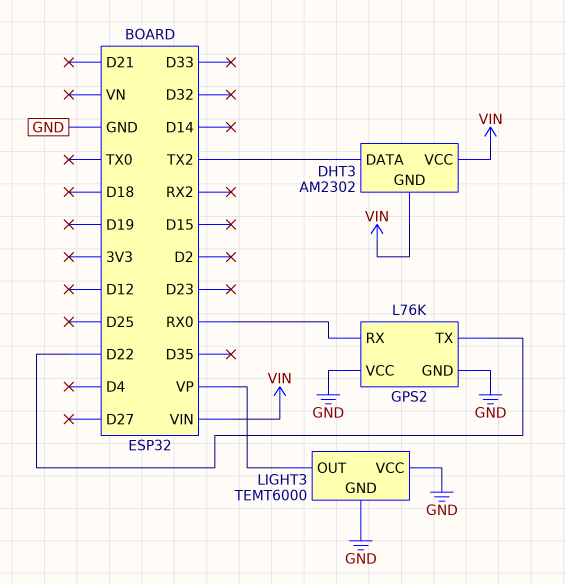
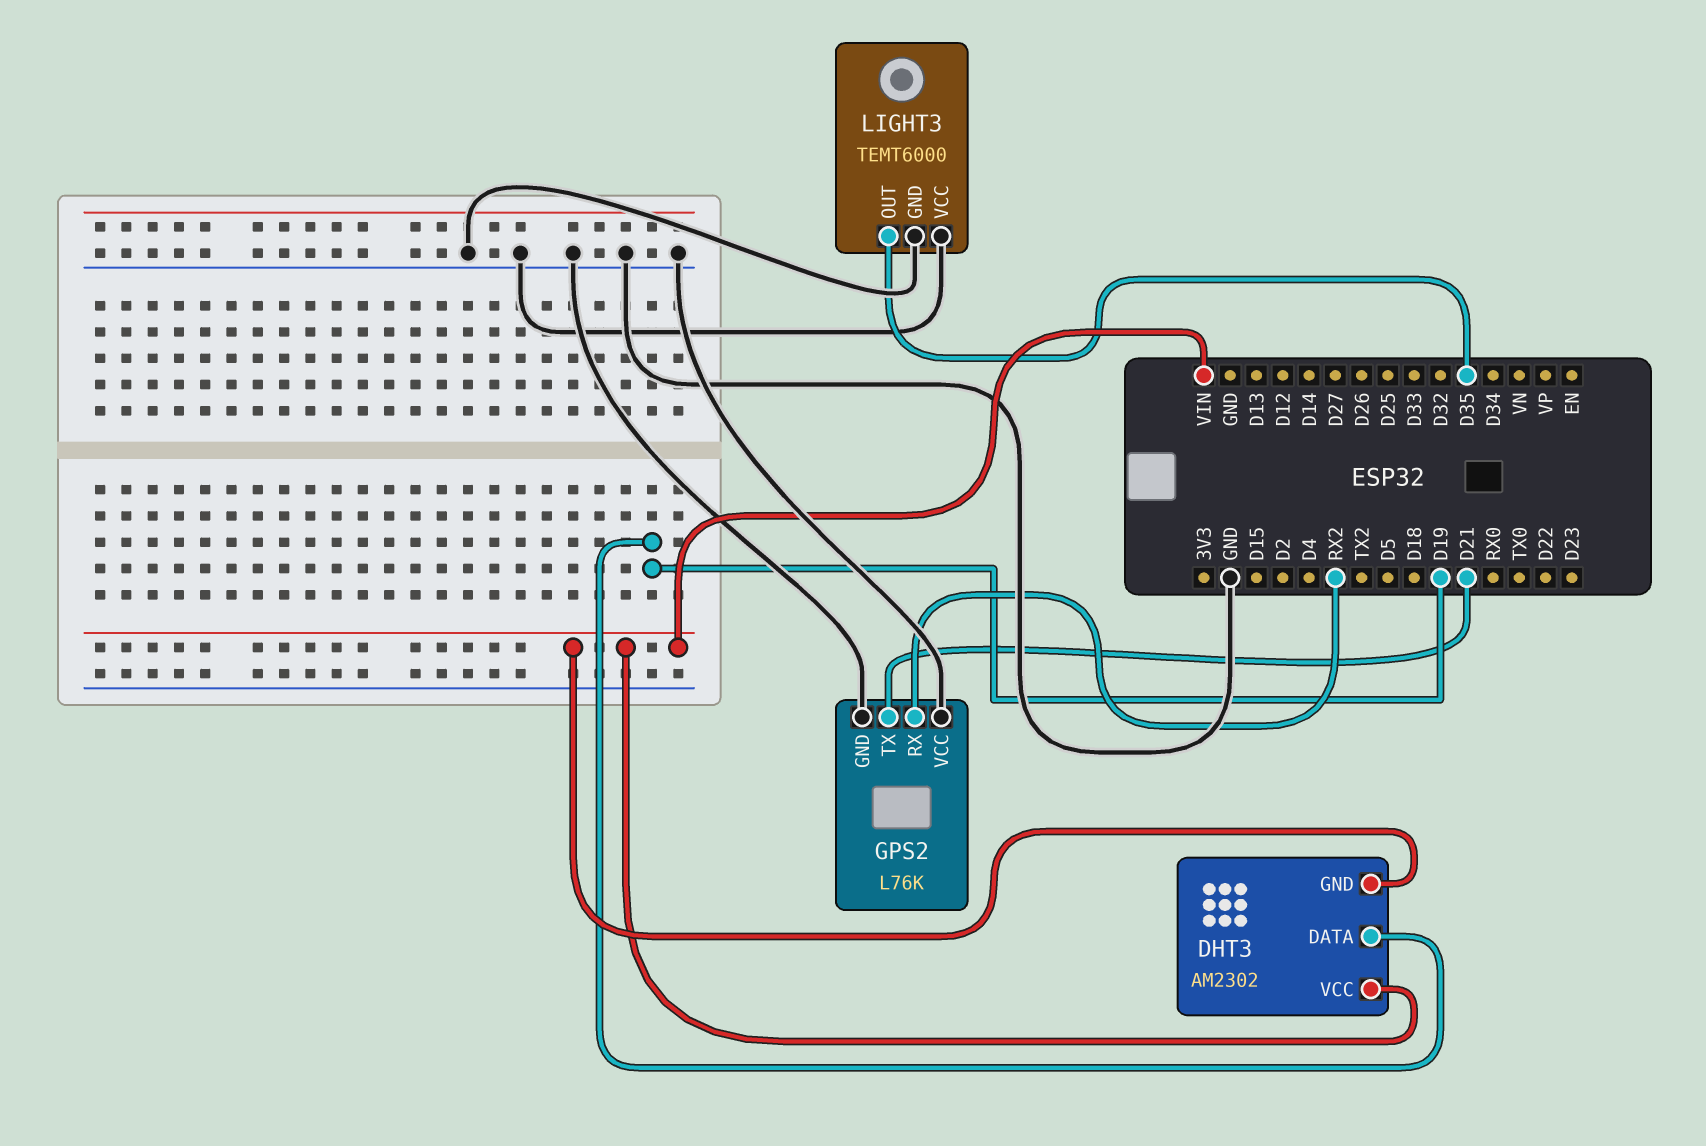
DHT3 pin DATA: TX2 -> D19
GPS2 pin RX: RX0 -> RX2
GPS2 pin TX: D22 -> D21
LIGHT3 pin OUT: VP -> D35

